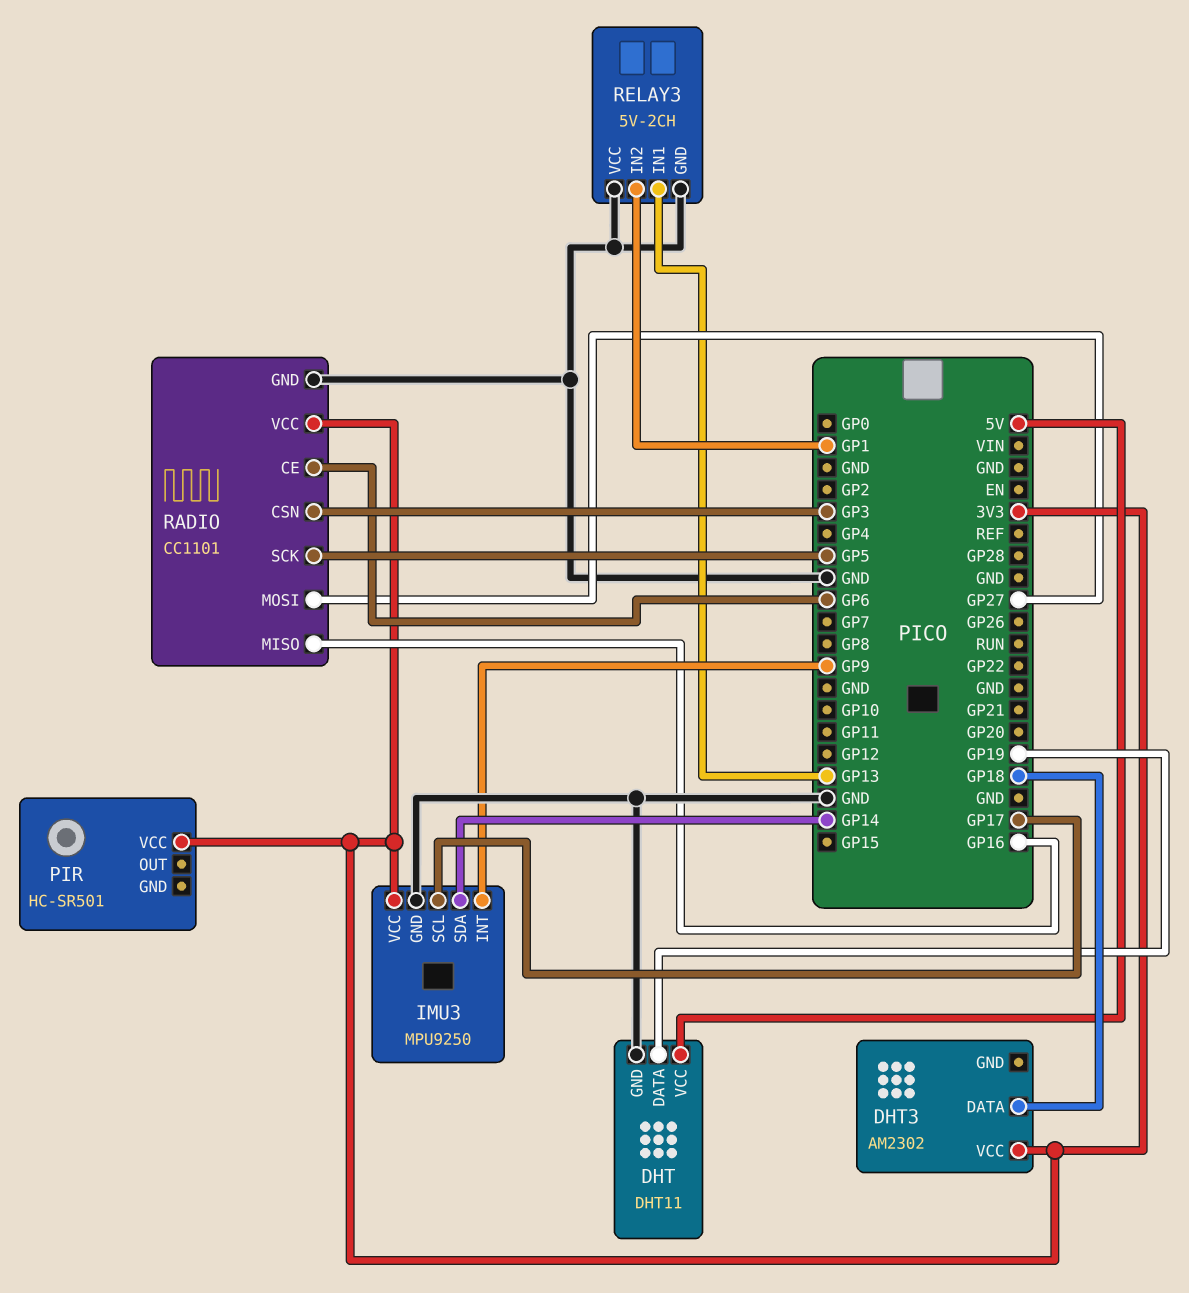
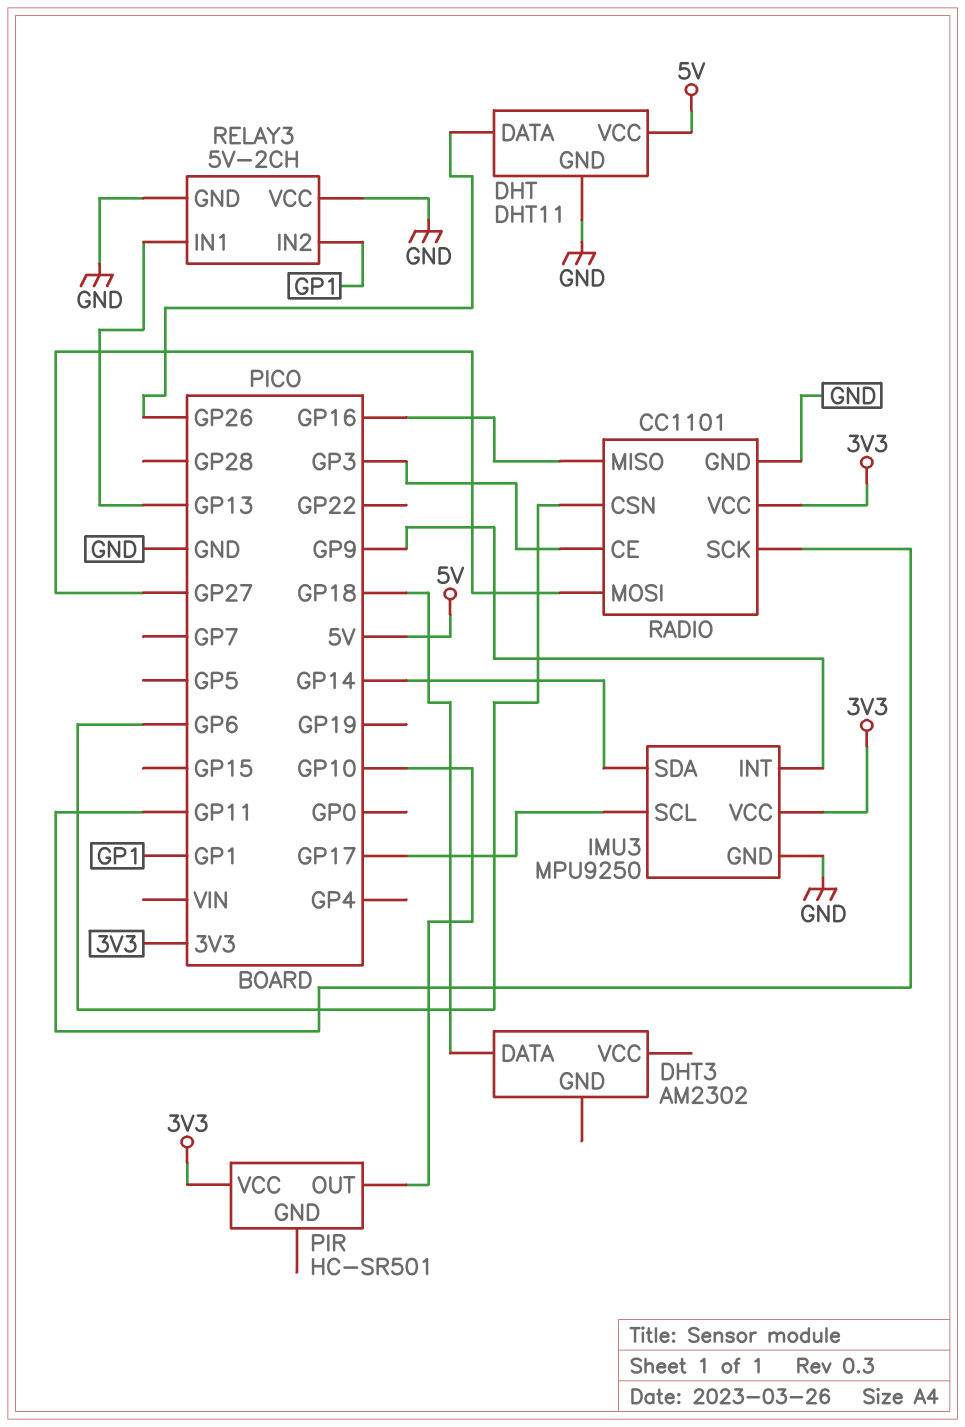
DHT pin DATA: GP19 -> GP26
DHT3 pin VCC: 3V3 -> none
PIR pin OUT: none -> GP10
RADIO pin CE: GP6 -> GP3
RADIO pin CSN: GP3 -> GP6
RADIO pin SCK: GP5 -> GP11

